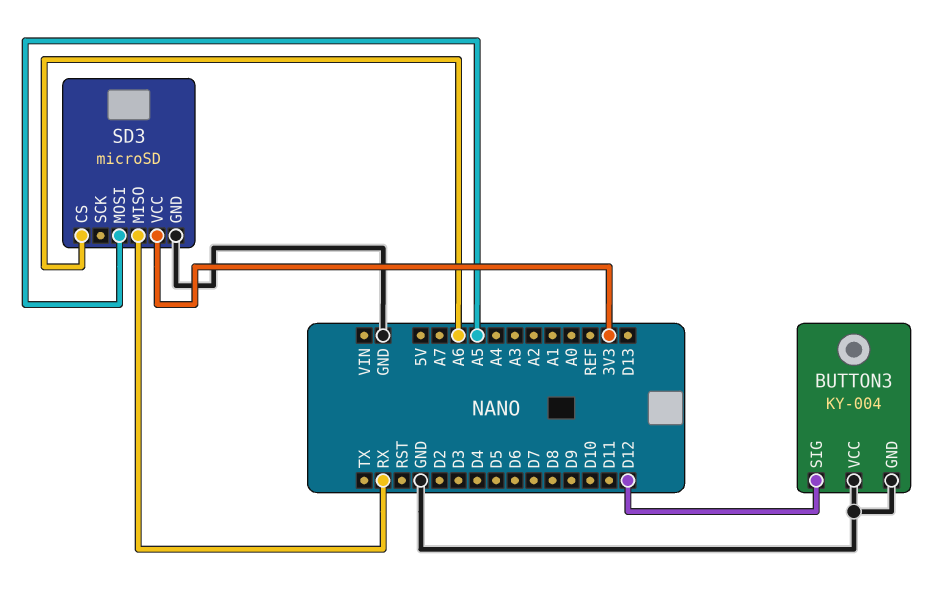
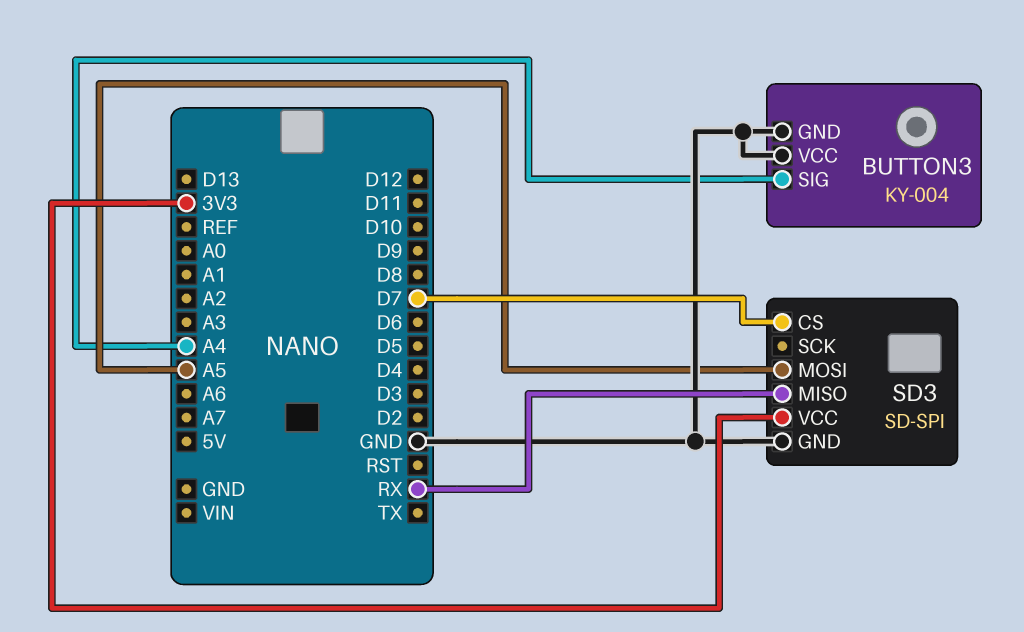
BUTTON3 pin SIG: D12 -> A4
SD3: microSD -> SD-SPI
SD3 pin CS: A6 -> D7

